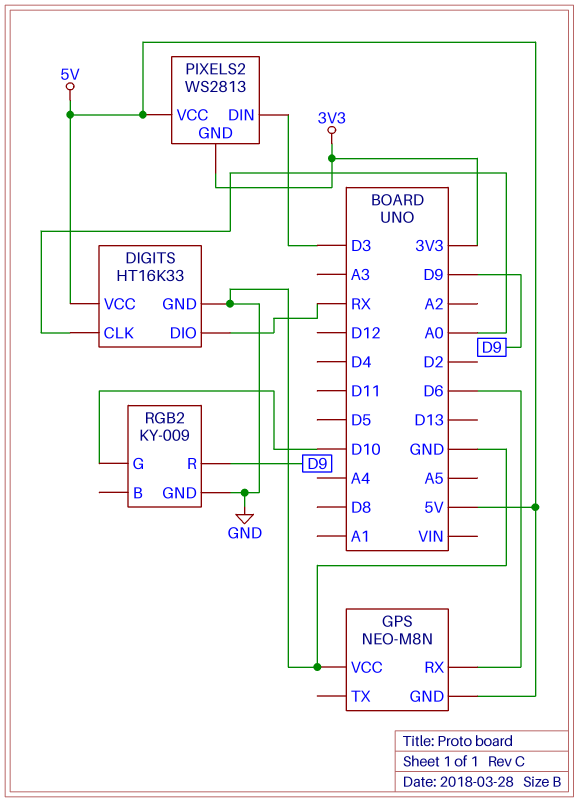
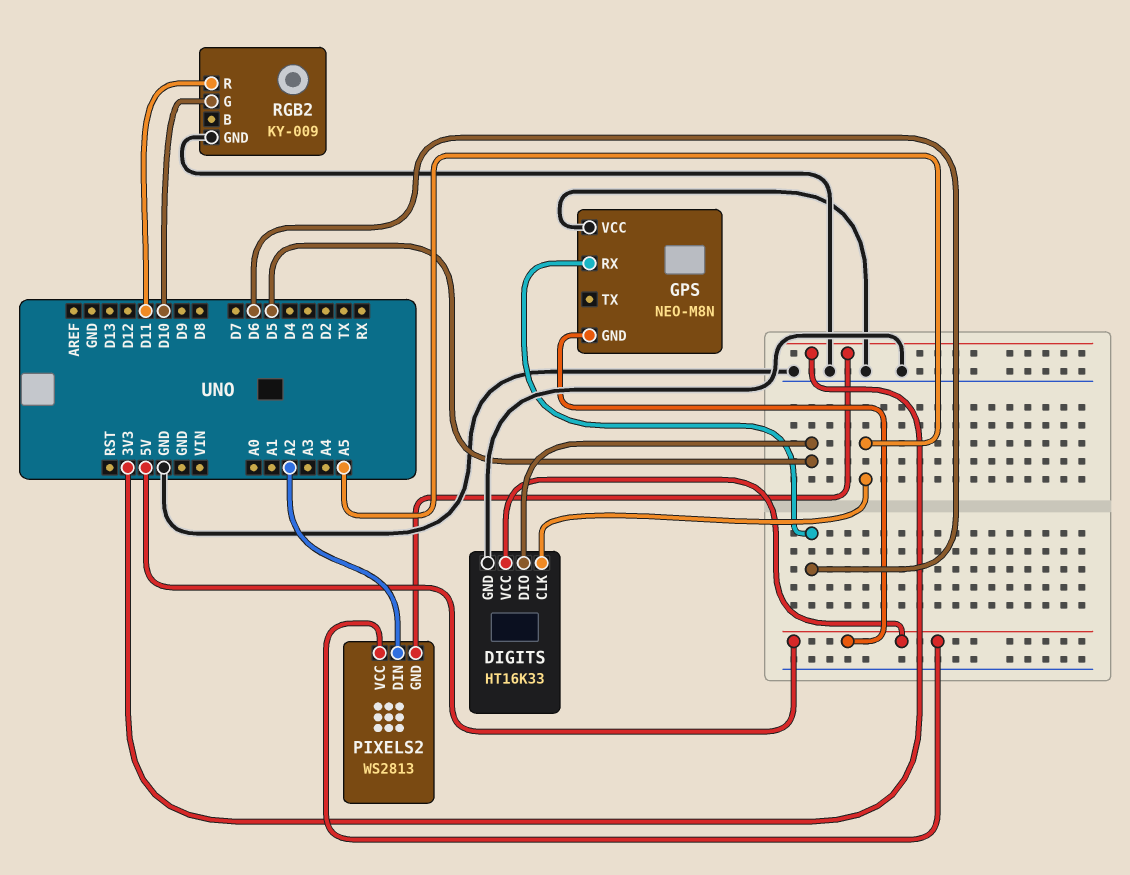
DIGITS pin CLK: A0 -> A5
DIGITS pin DIO: RX -> D5
PIXELS2 pin DIN: D3 -> A2
RGB2 pin R: D9 -> D11

